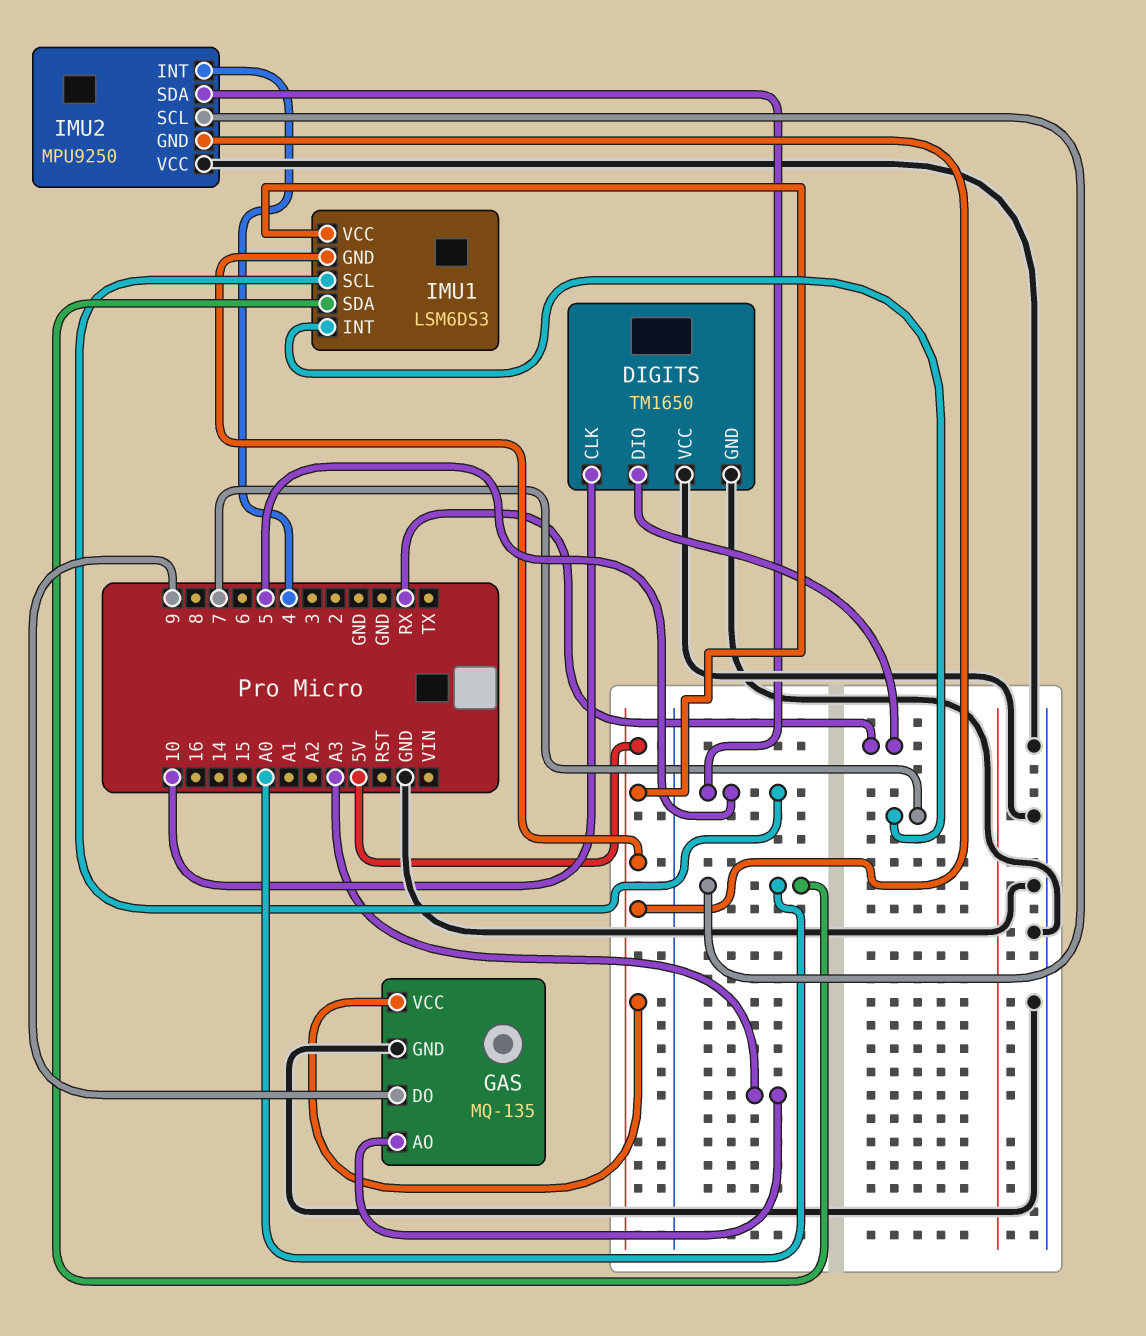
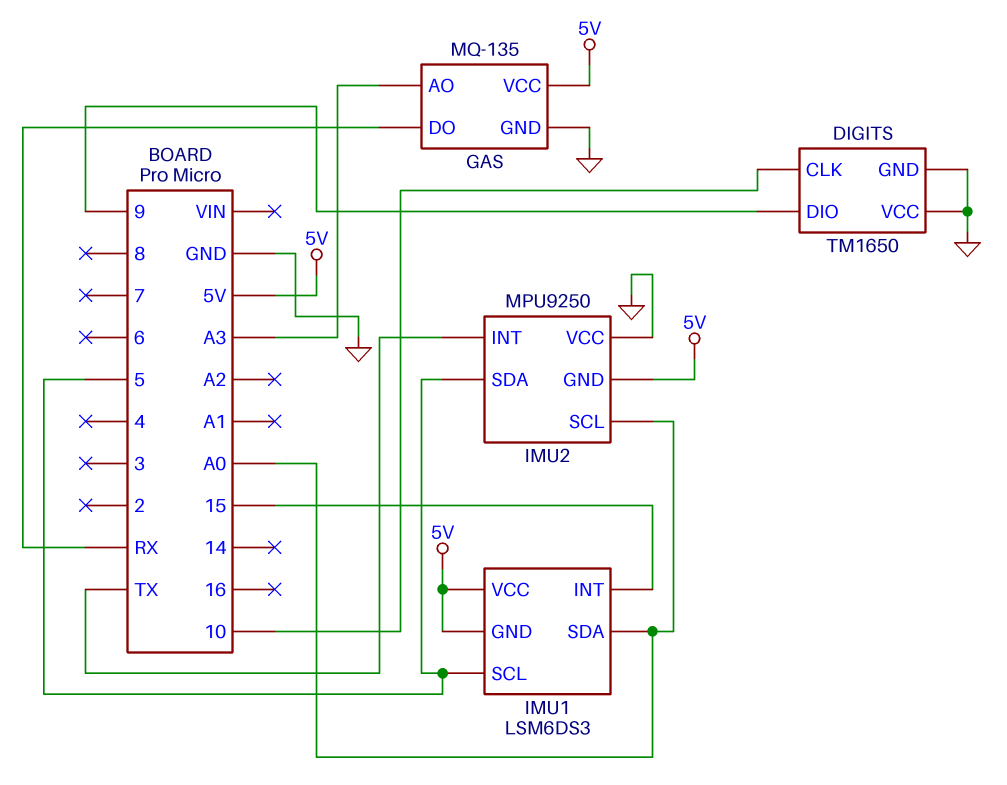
DIGITS pin DIO: RX -> 9
GAS pin DO: 9 -> RX
IMU1 pin INT: 7 -> 15
IMU2 pin INT: 4 -> TX

